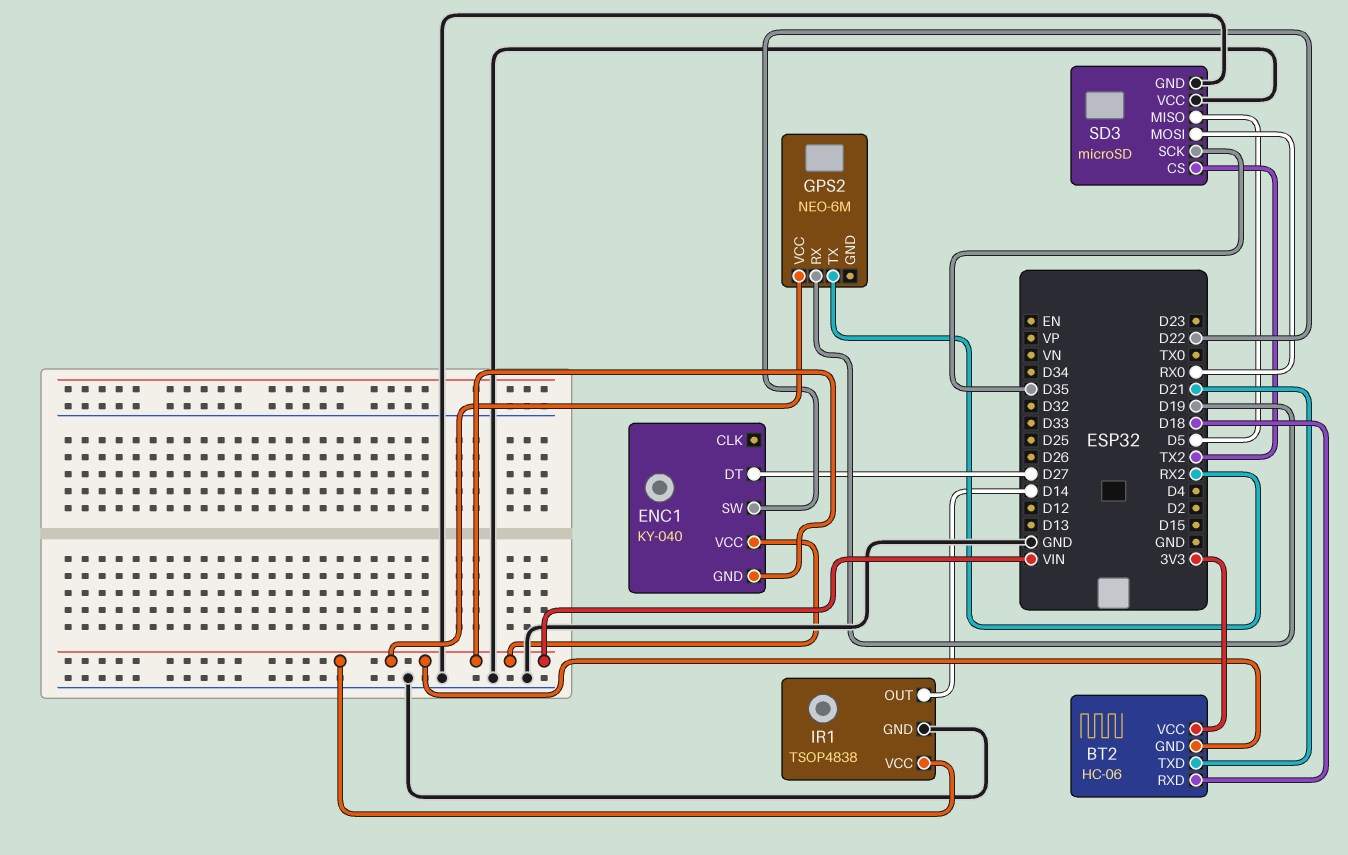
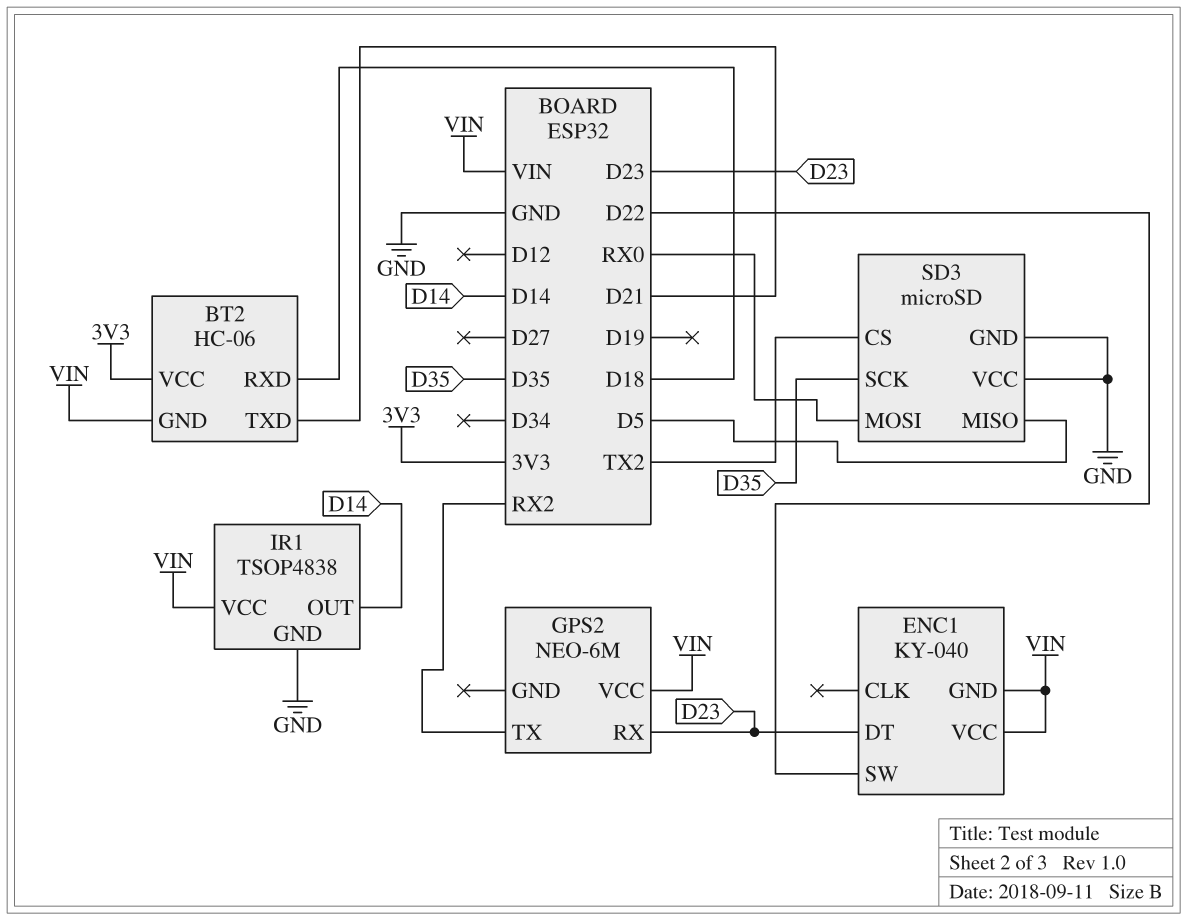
ENC1 pin DT: D27 -> D23
GPS2 pin RX: D19 -> D23

